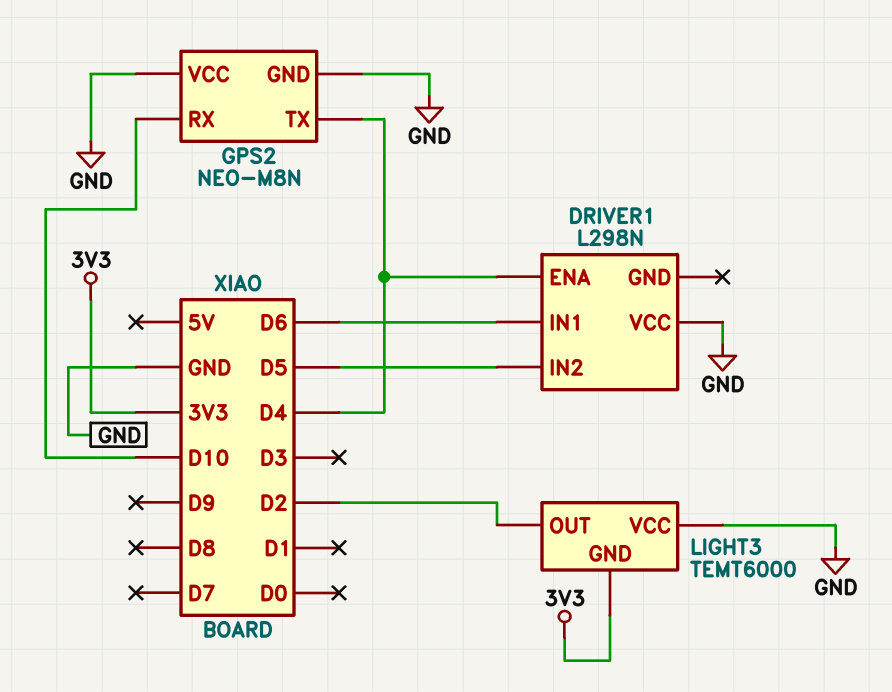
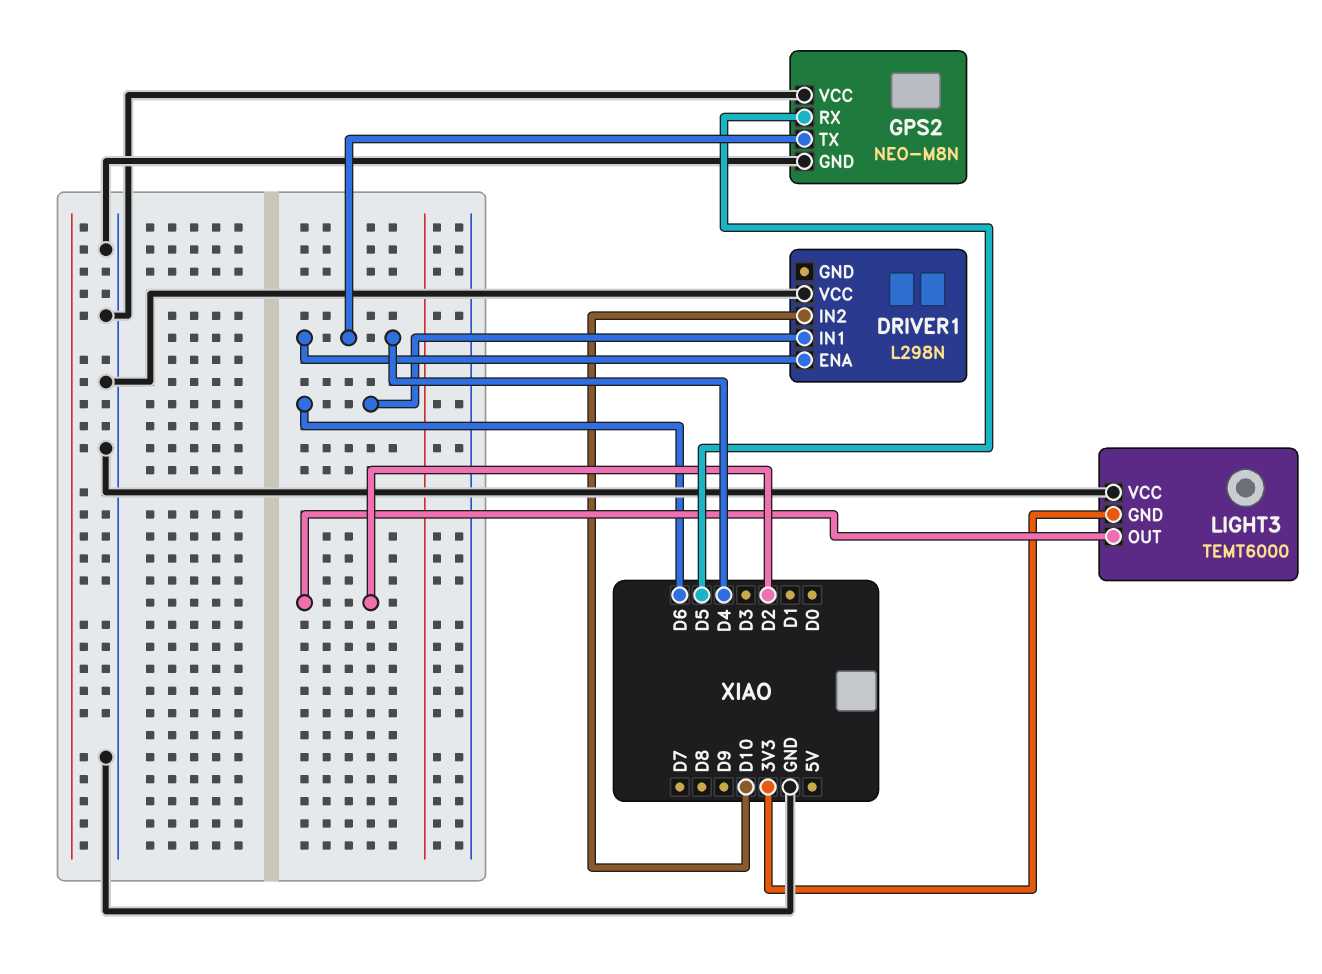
DRIVER1 pin IN2: D5 -> D10
GPS2 pin RX: D10 -> D5

